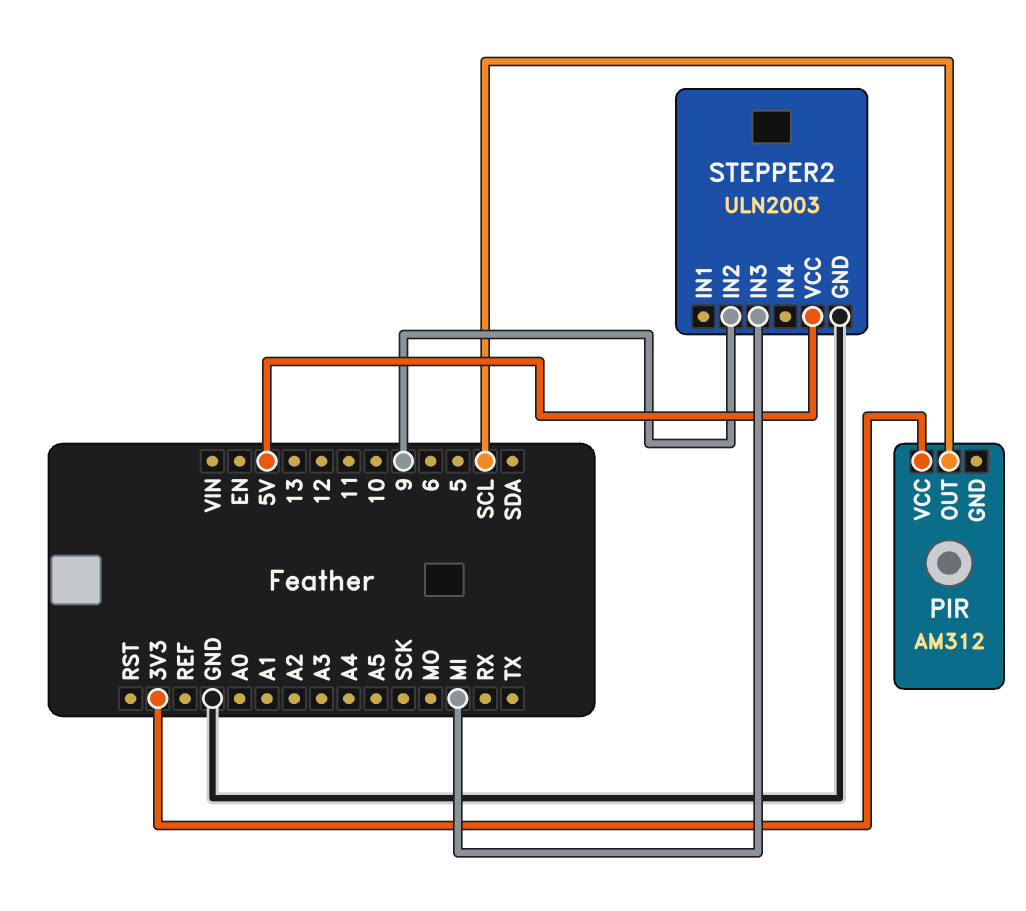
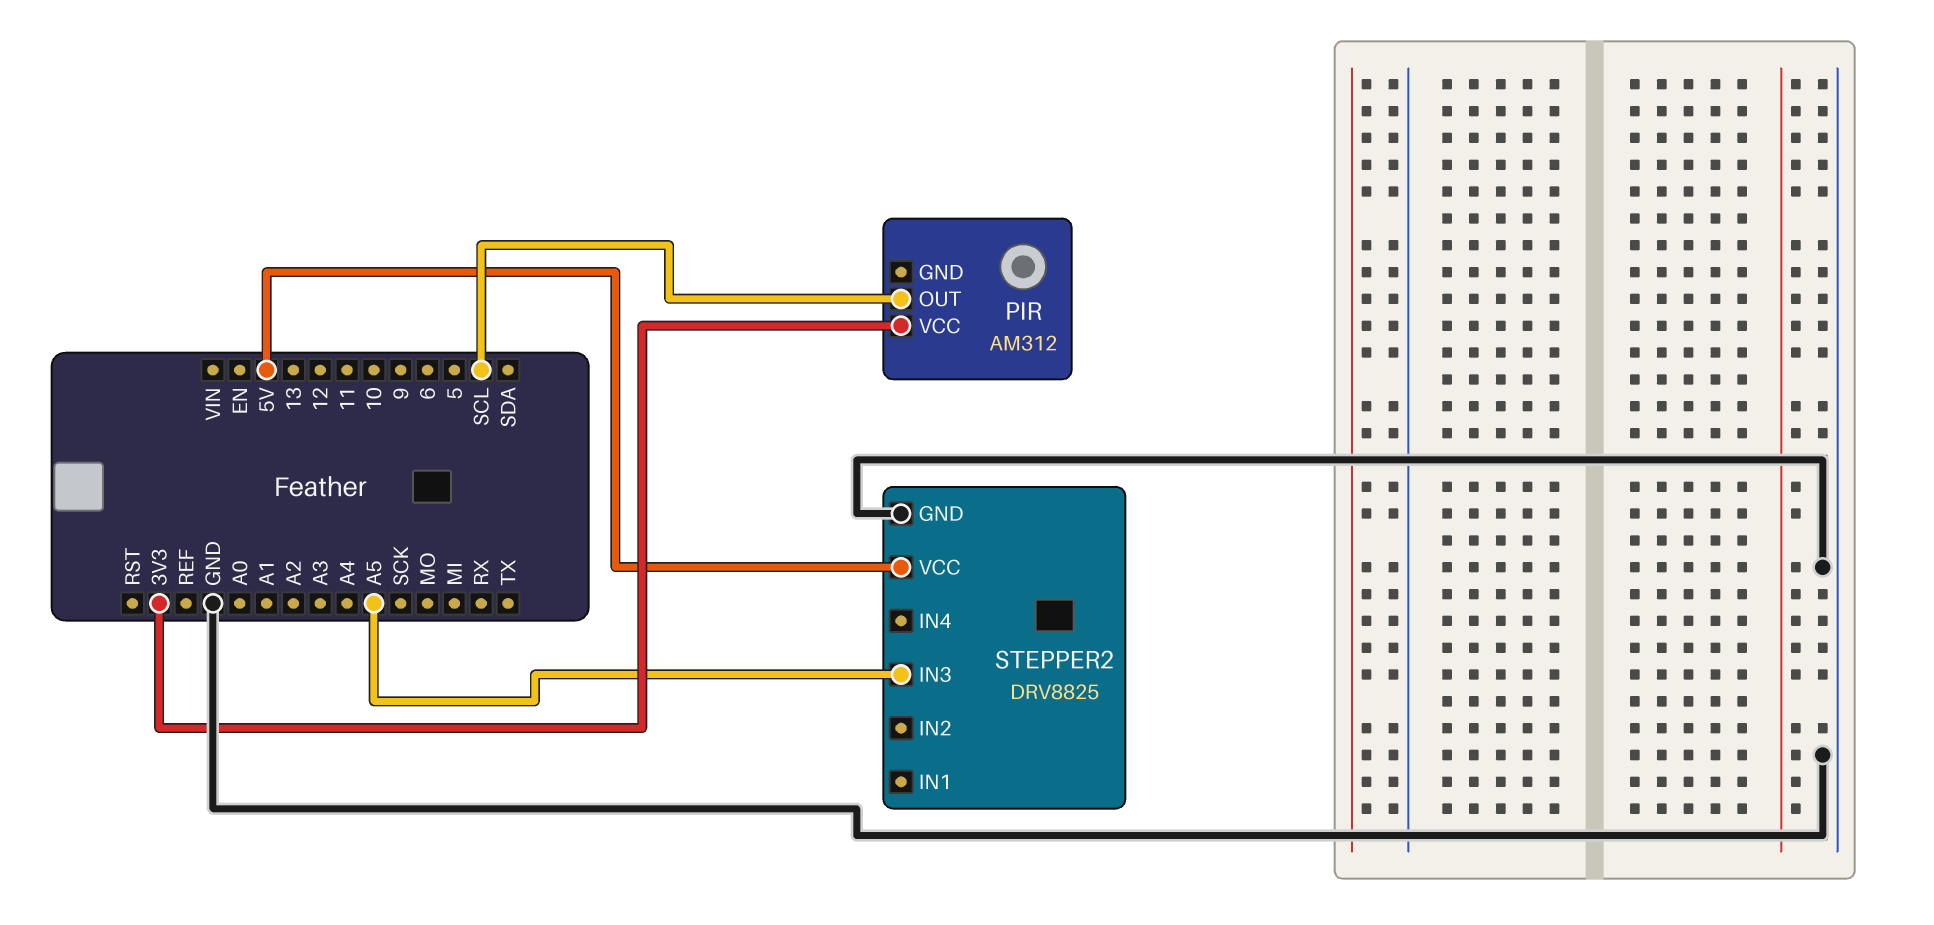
STEPPER2: ULN2003 -> DRV8825
STEPPER2 pin IN2: 9 -> none
STEPPER2 pin IN3: MI -> A5

